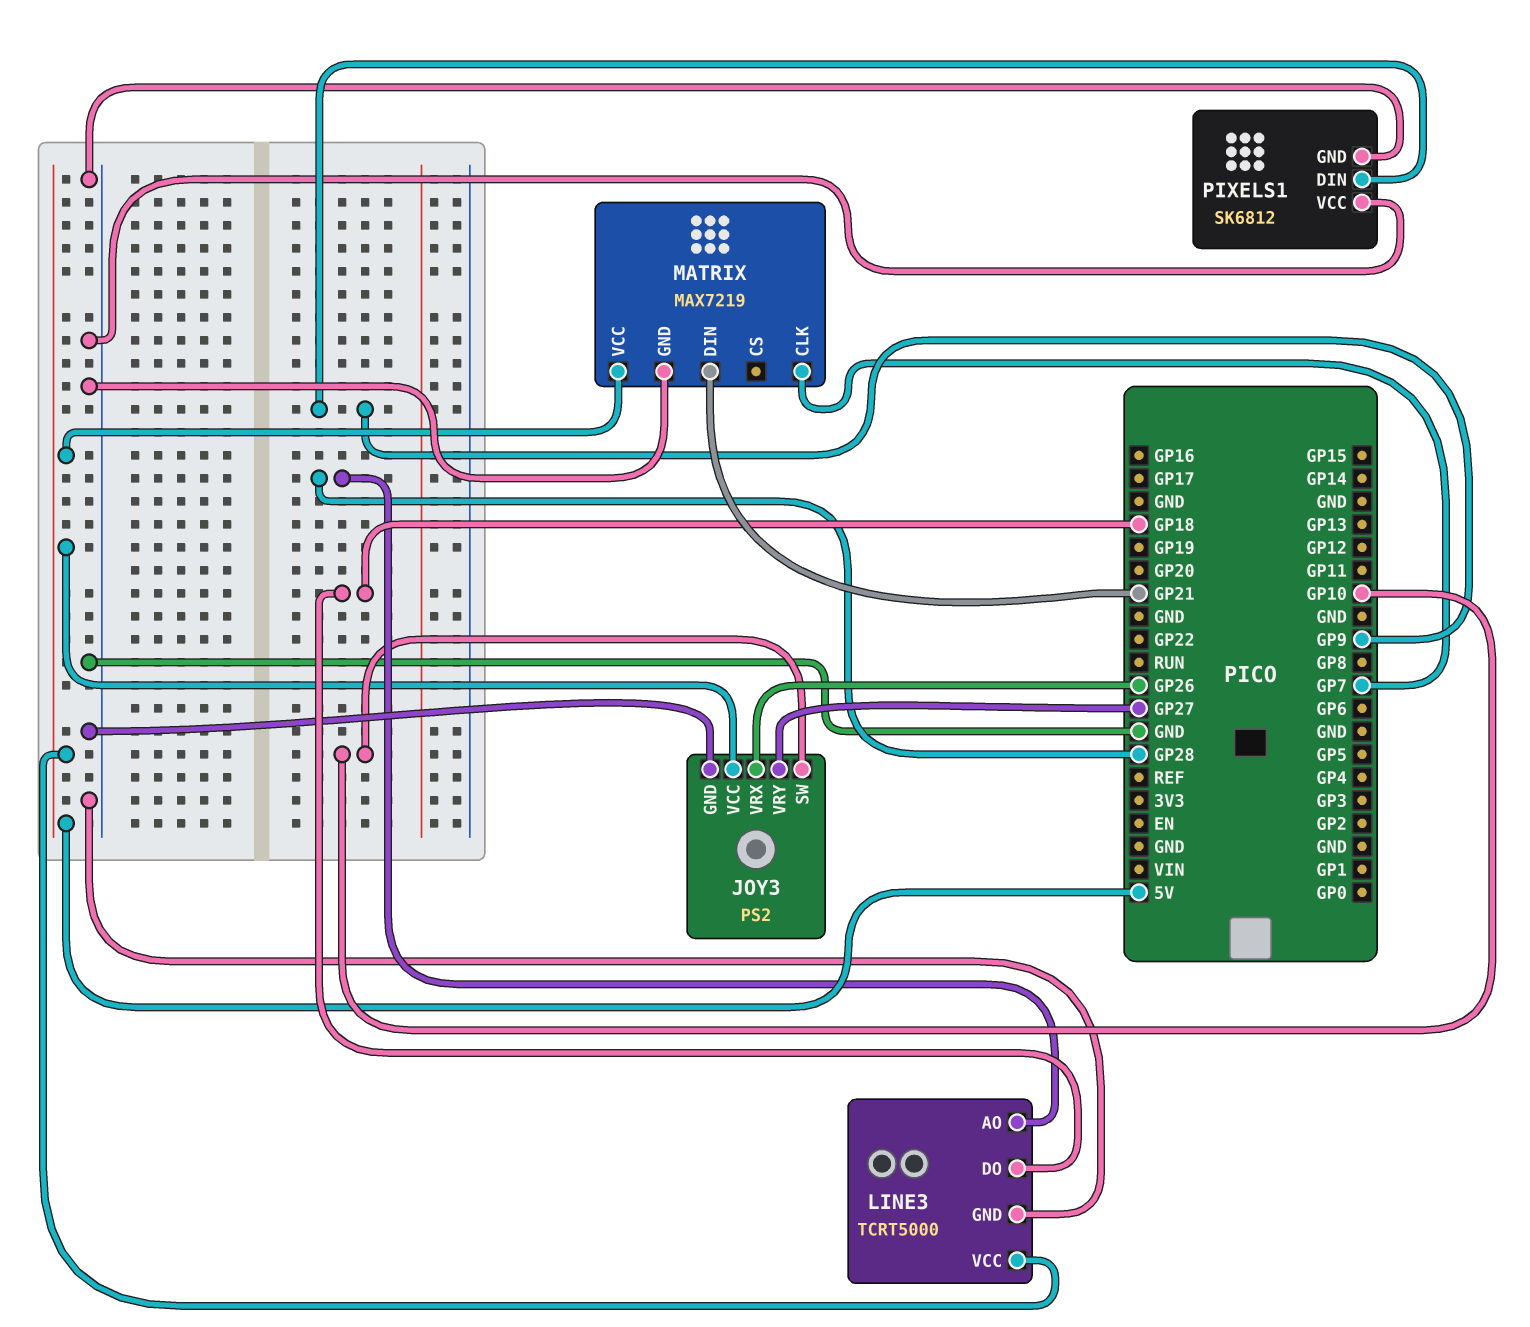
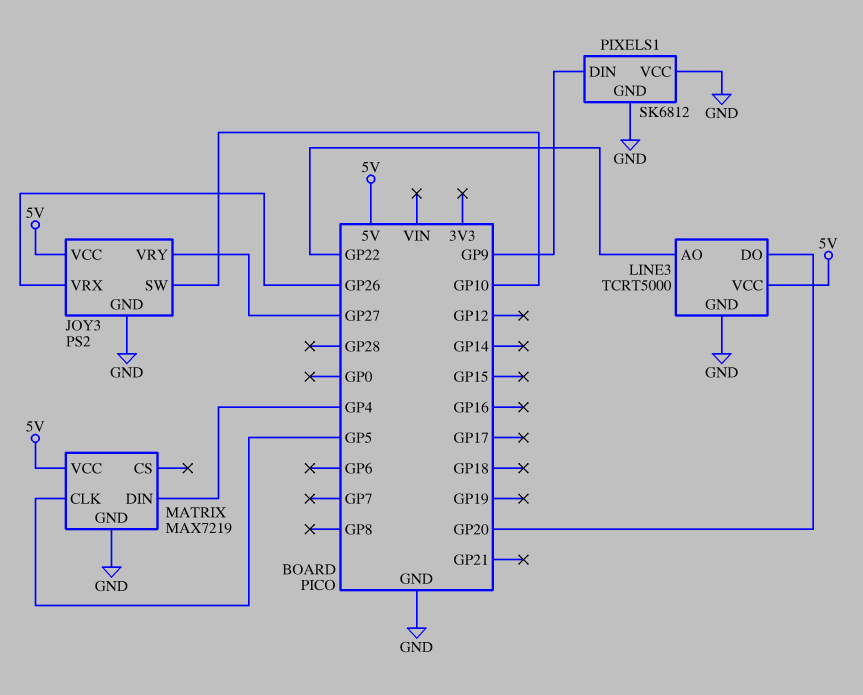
LINE3 pin AO: GP28 -> GP22
LINE3 pin DO: GP18 -> GP20
MATRIX pin CLK: GP7 -> GP5
MATRIX pin DIN: GP21 -> GP4

